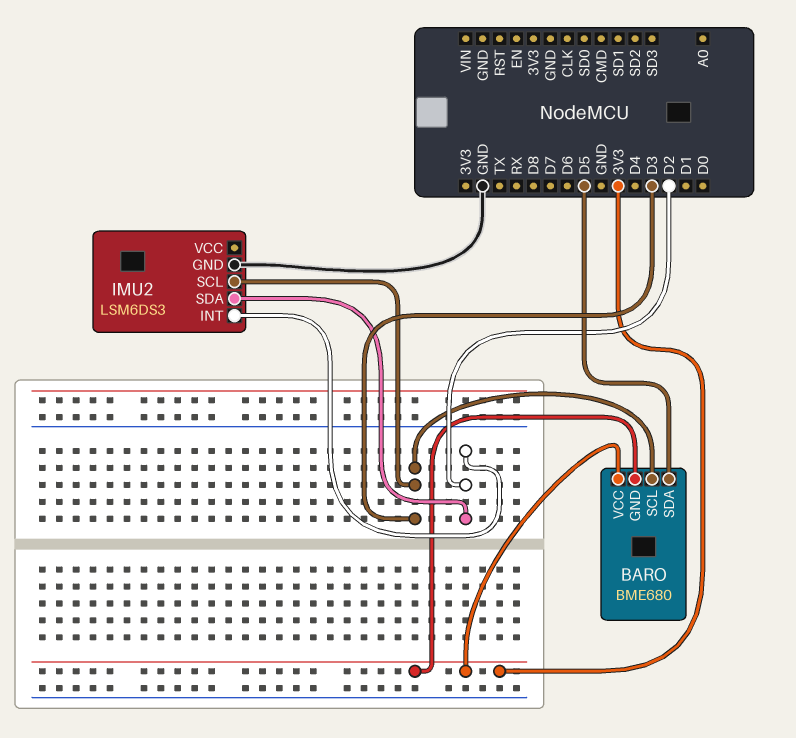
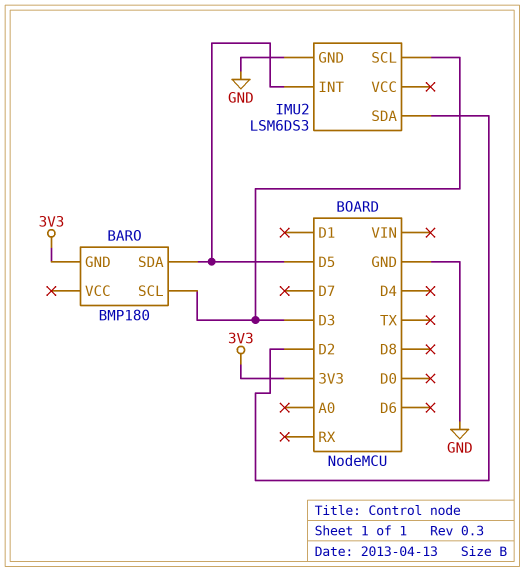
BARO: BME680 -> BMP180
BARO pin VCC: 3V3 -> none
IMU2 pin INT: D2 -> D5

